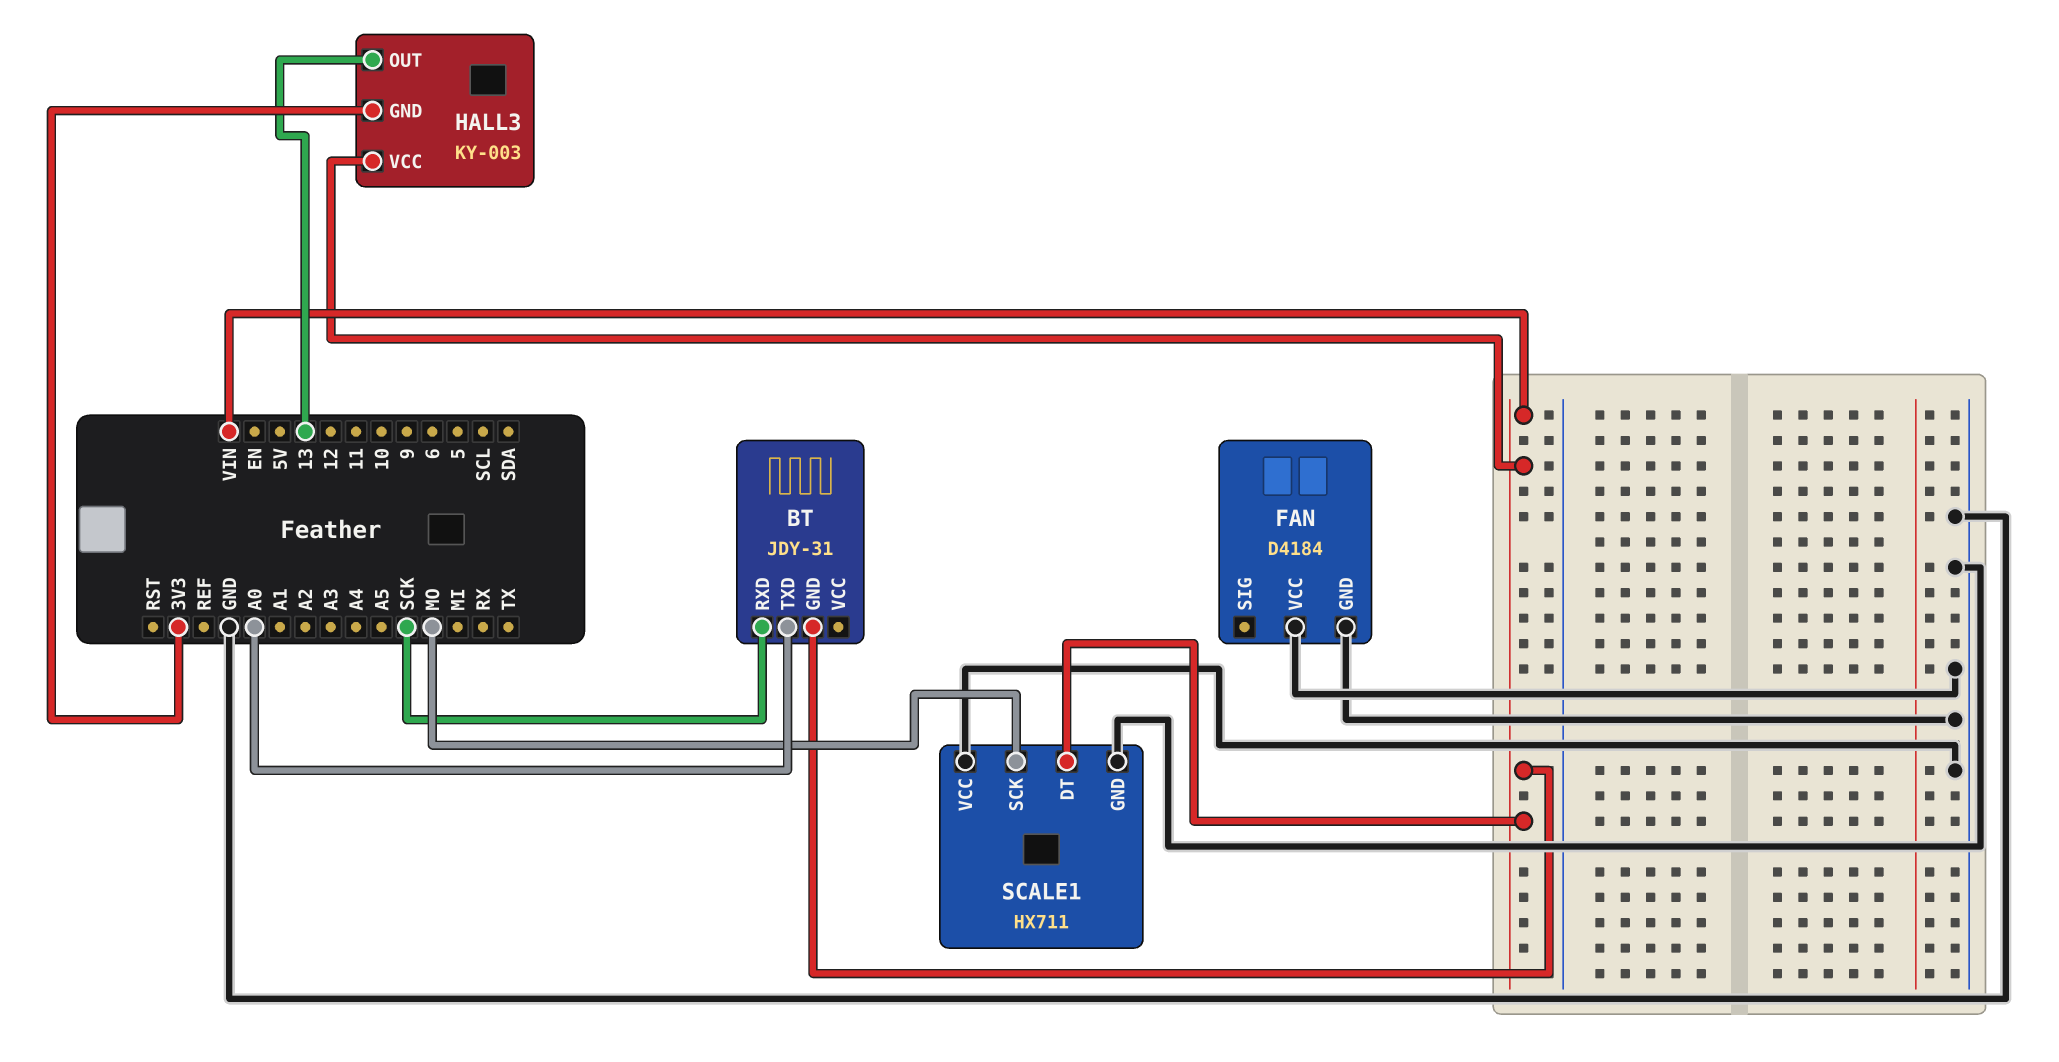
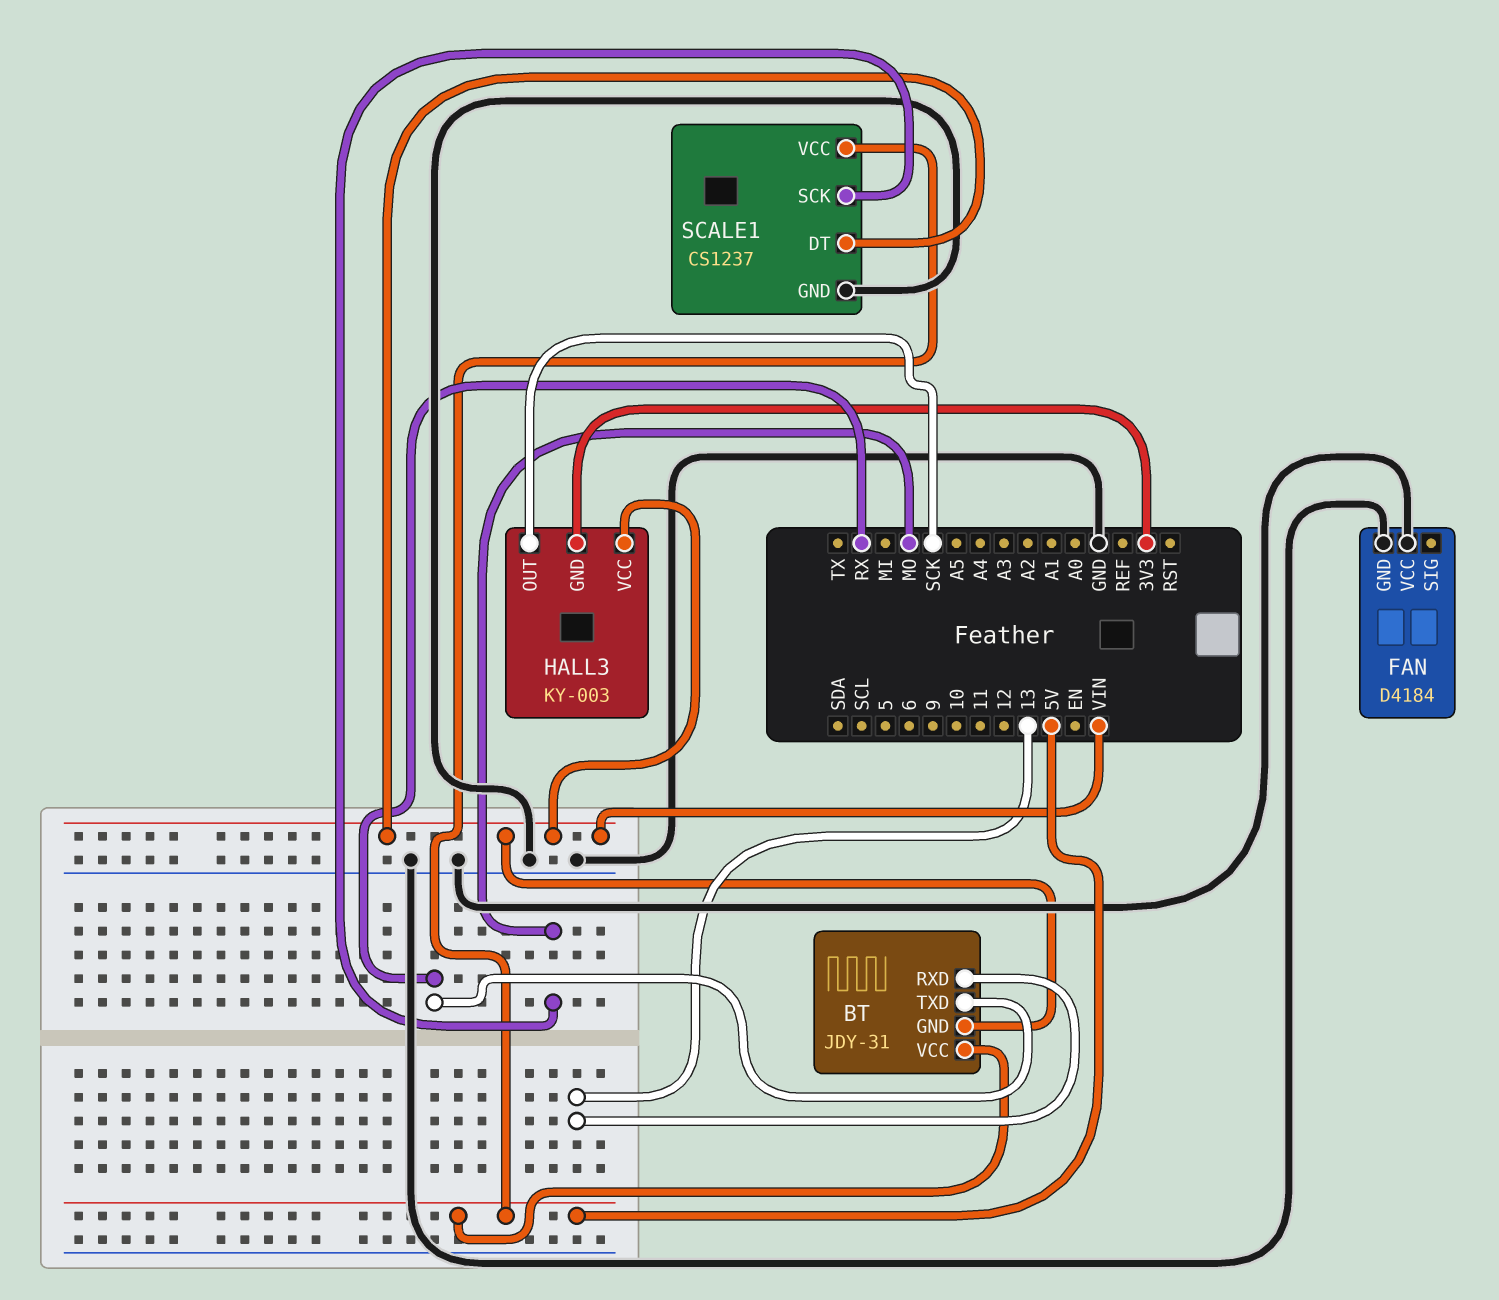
BT pin RXD: SCK -> 13
BT pin TXD: A0 -> RX
BT pin VCC: none -> 5V
HALL3 pin OUT: 13 -> SCK
SCALE1: HX711 -> CS1237
SCALE1 pin VCC: GND -> 5V

